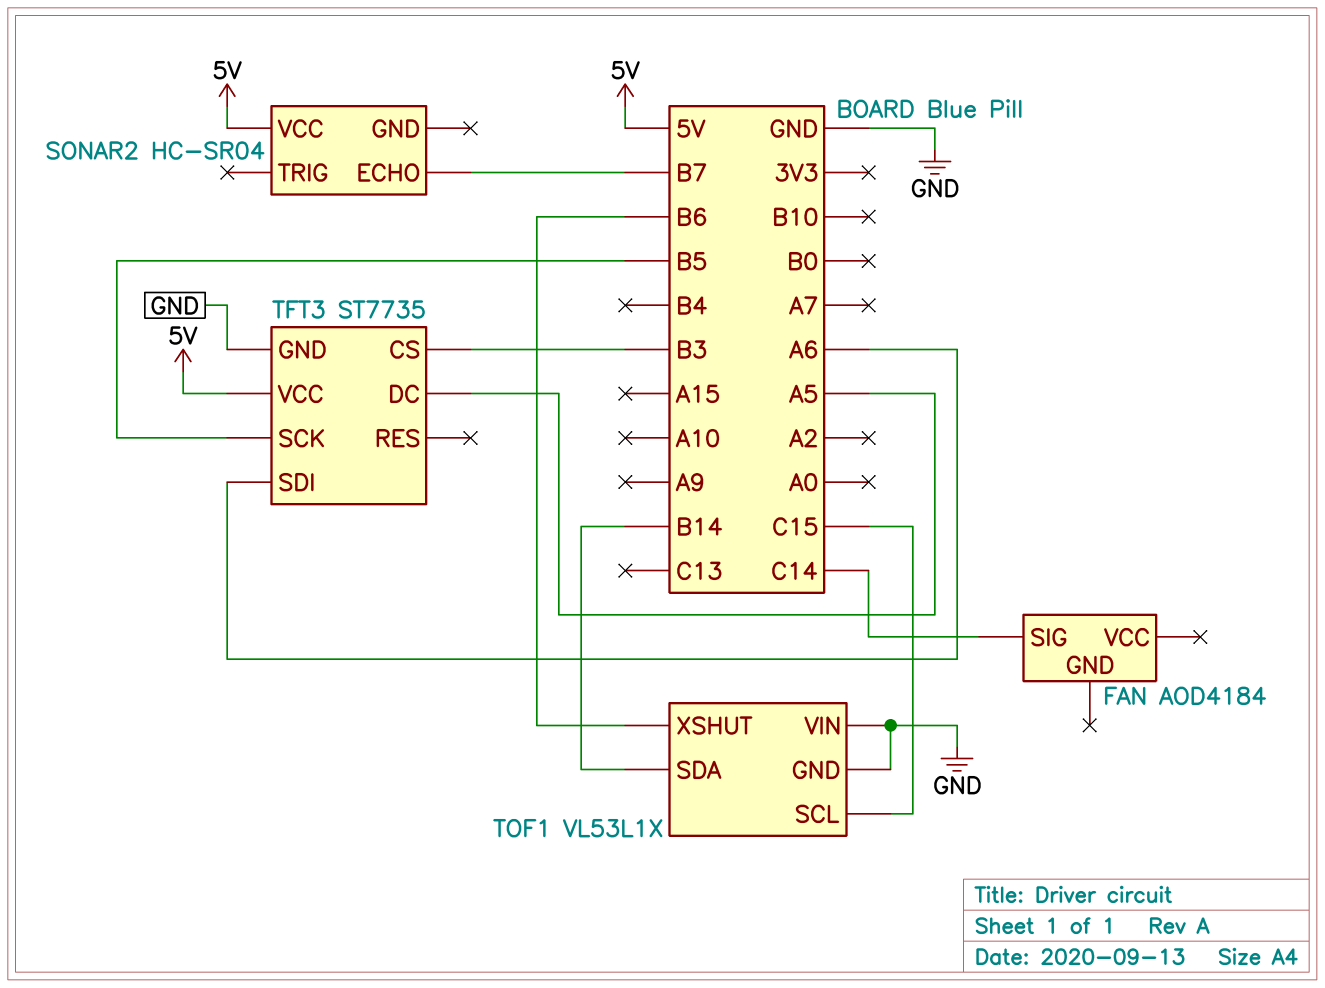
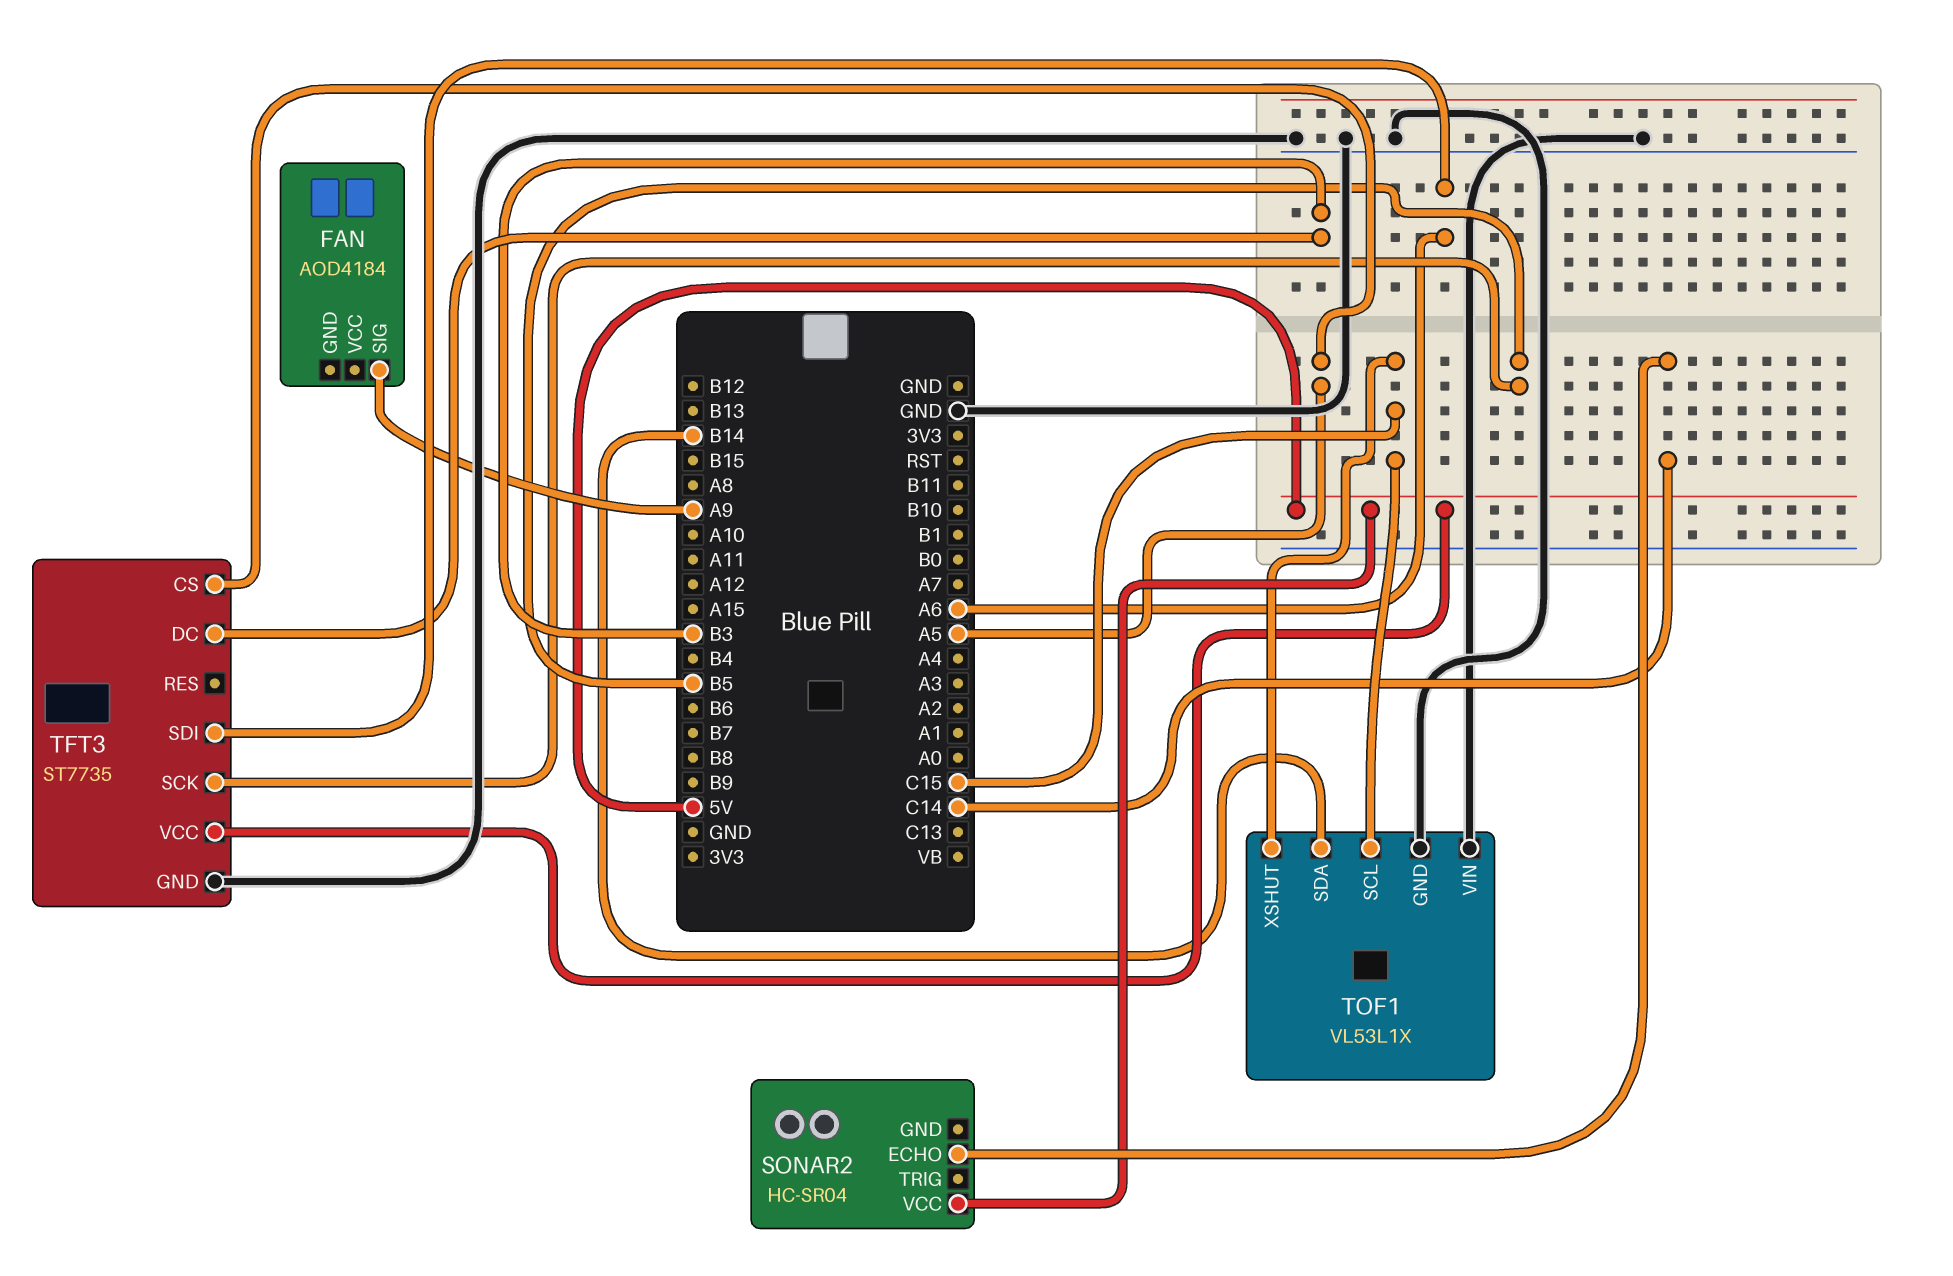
FAN pin SIG: C14 -> A9
SONAR2 pin ECHO: B7 -> C14
TFT3 pin CS: B3 -> A5
TFT3 pin DC: A5 -> B3
TOF1 pin XSHUT: B6 -> C15

